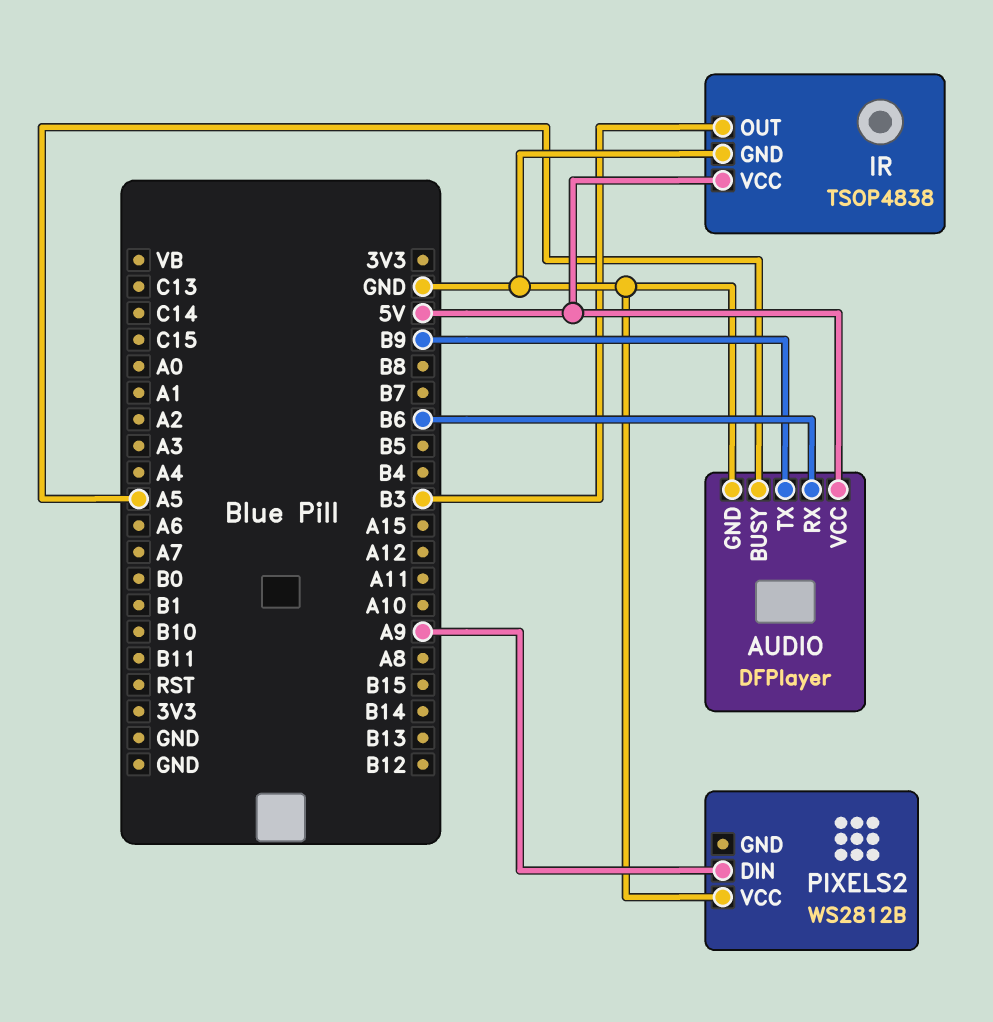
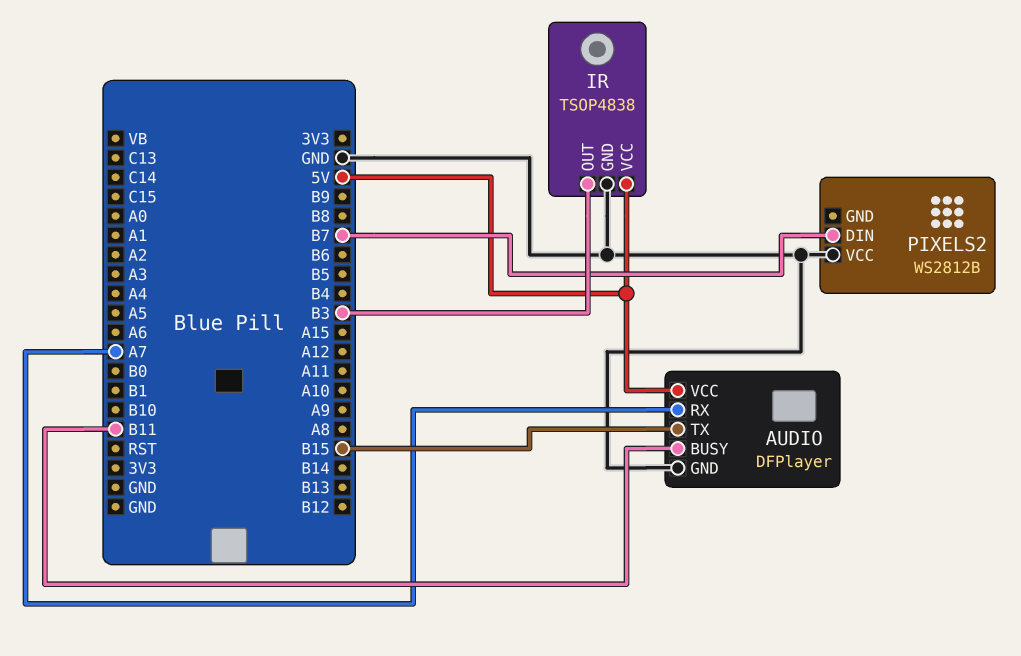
AUDIO pin BUSY: A5 -> B11
AUDIO pin RX: B6 -> A7
AUDIO pin TX: B9 -> B15
PIXELS2 pin DIN: A9 -> B7

